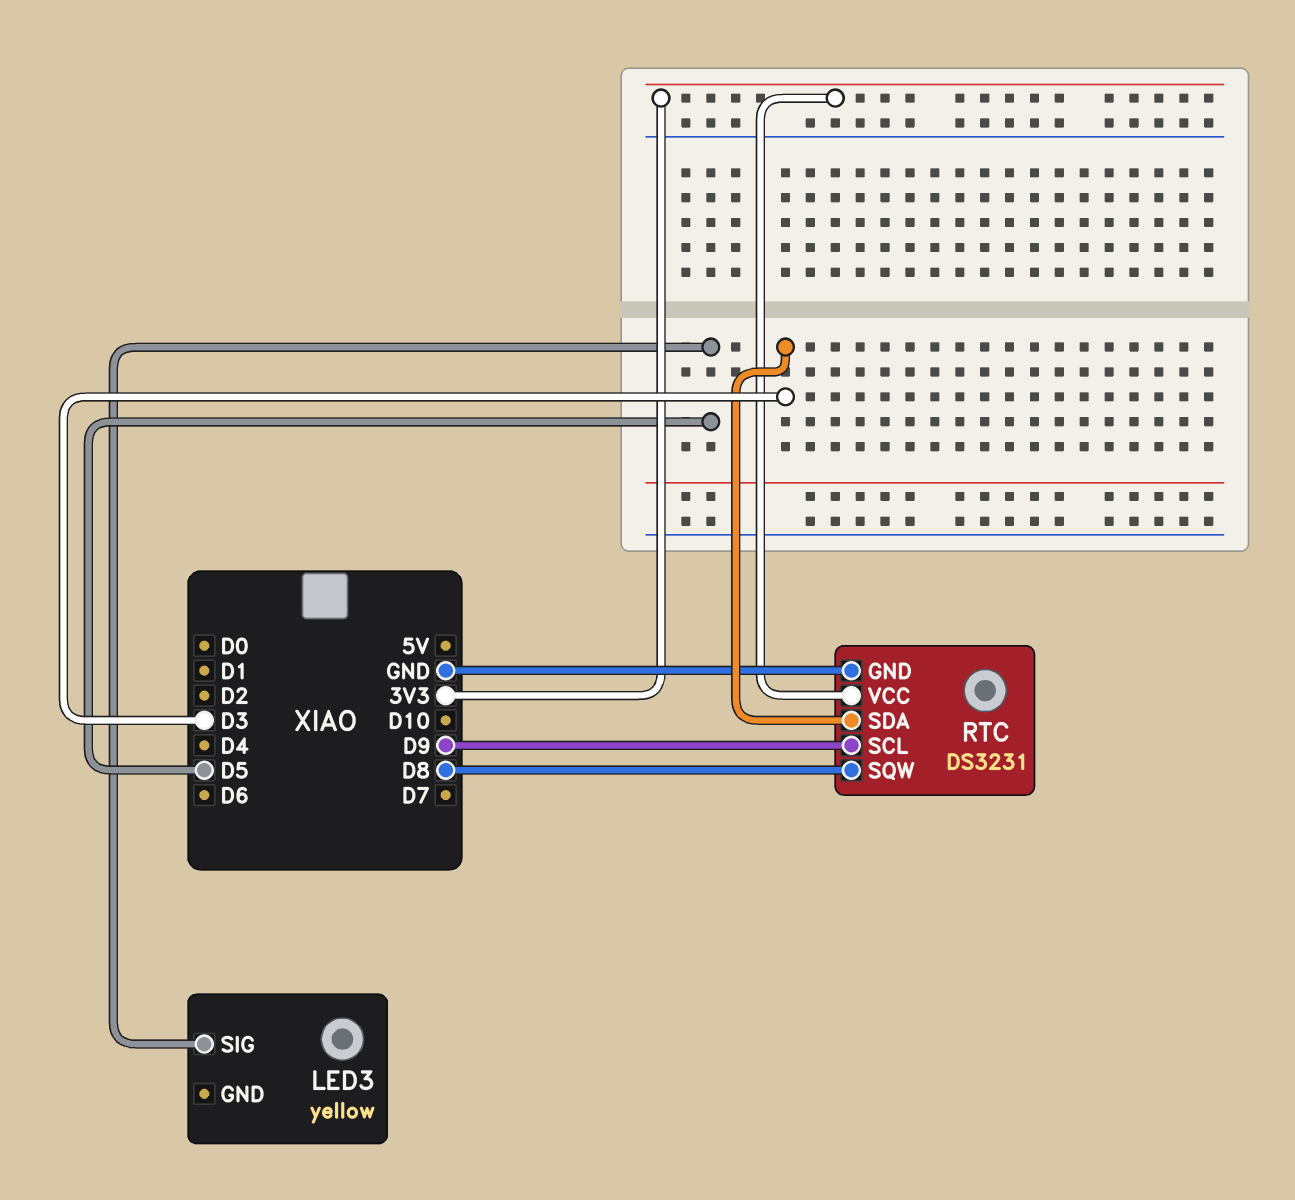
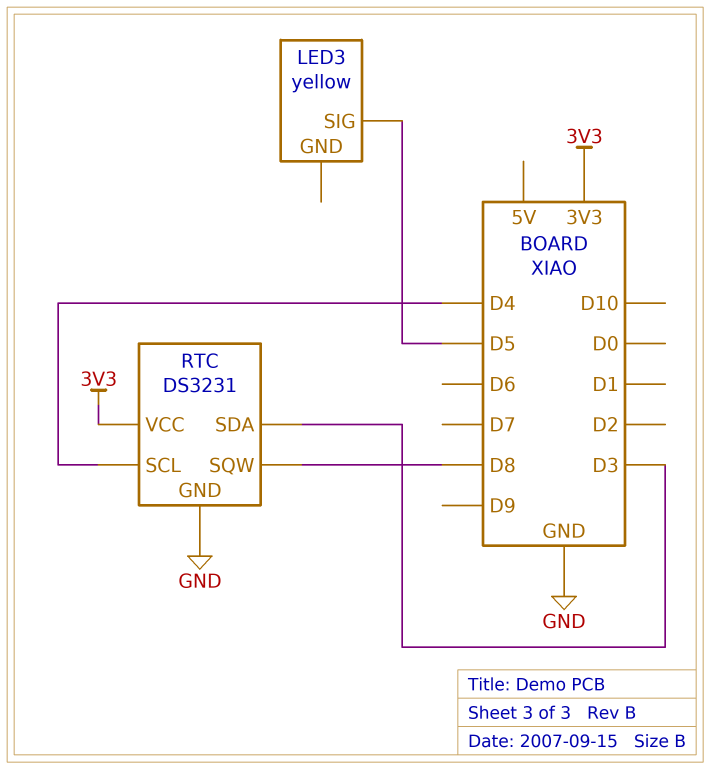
RTC pin SCL: D9 -> D4

